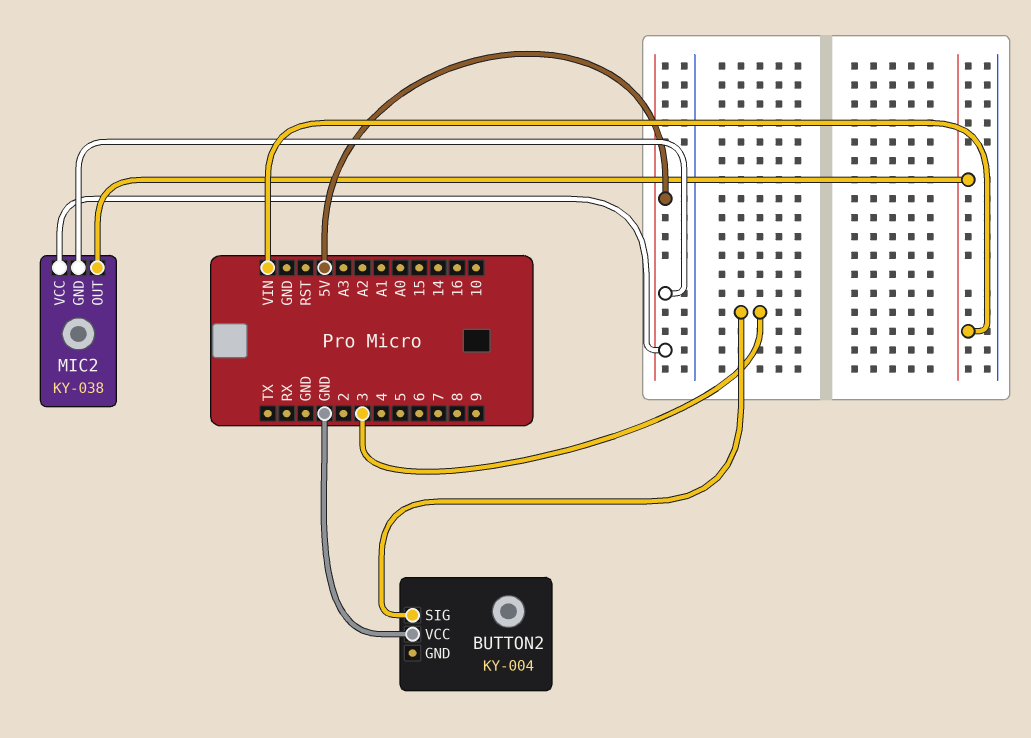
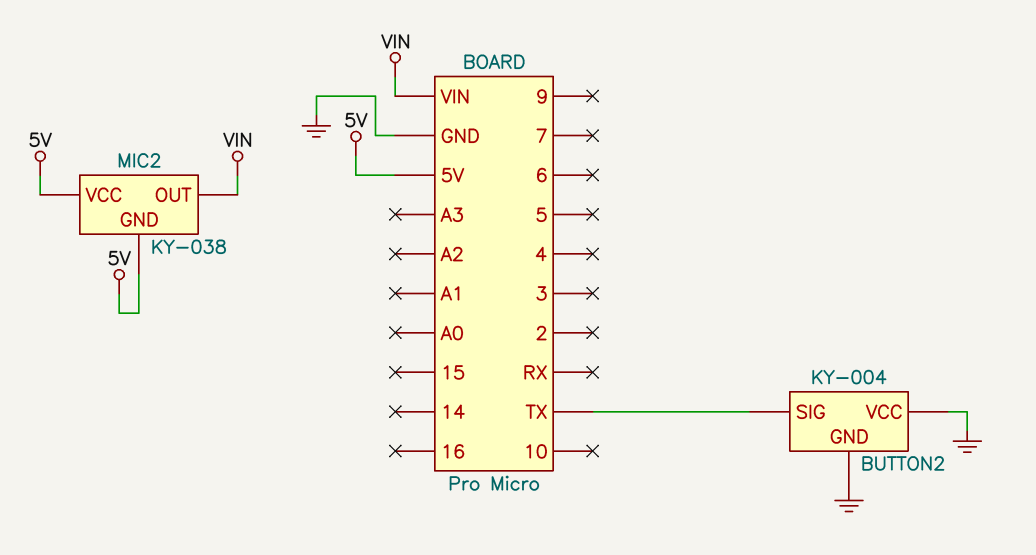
BUTTON2 pin GND: none -> GND
BUTTON2 pin SIG: 3 -> TX

